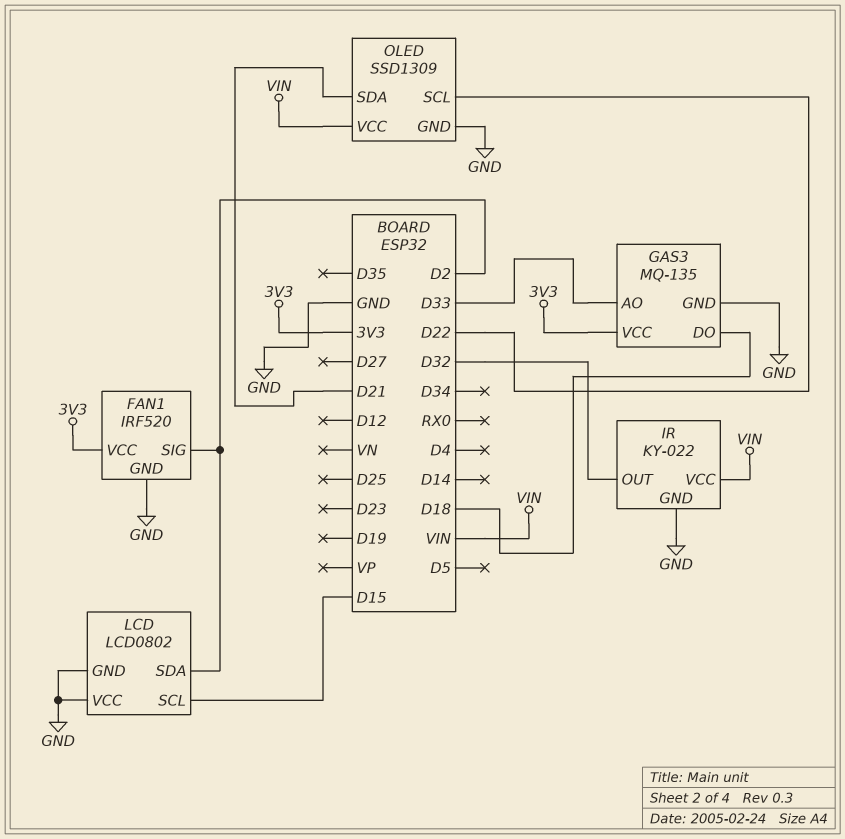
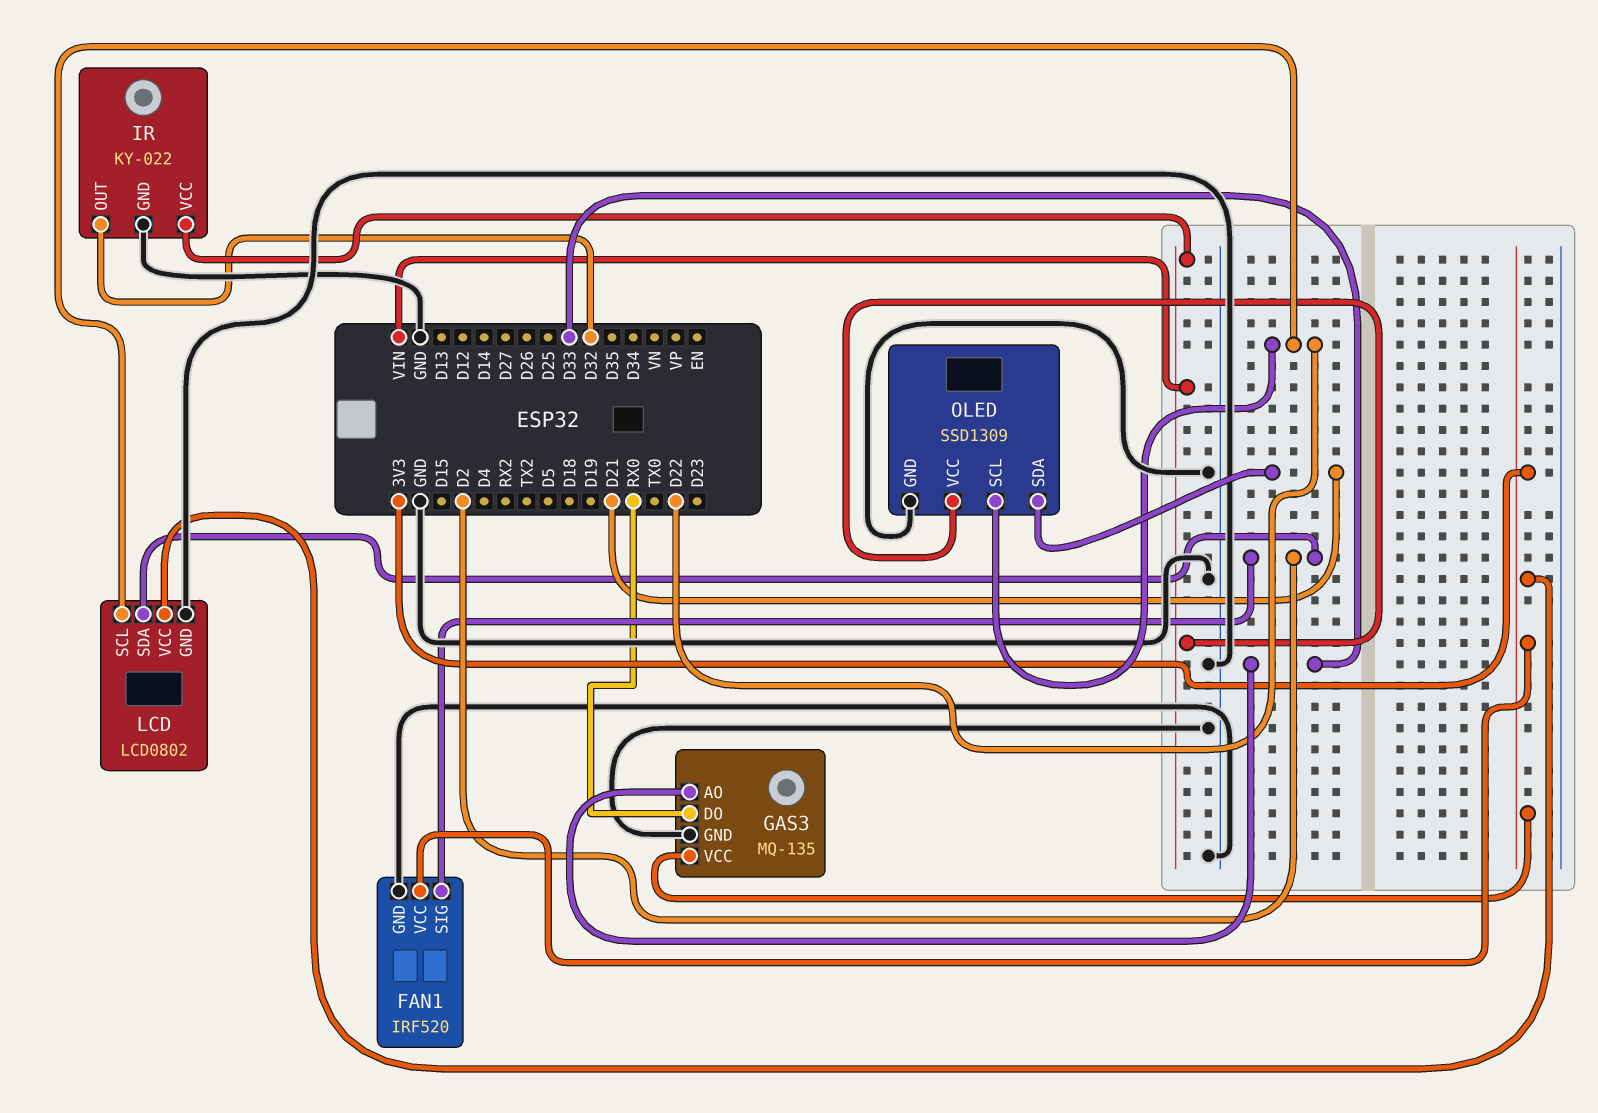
GAS3 pin DO: D18 -> RX0
LCD pin SCL: D15 -> D22
LCD pin VCC: GND -> 3V3

